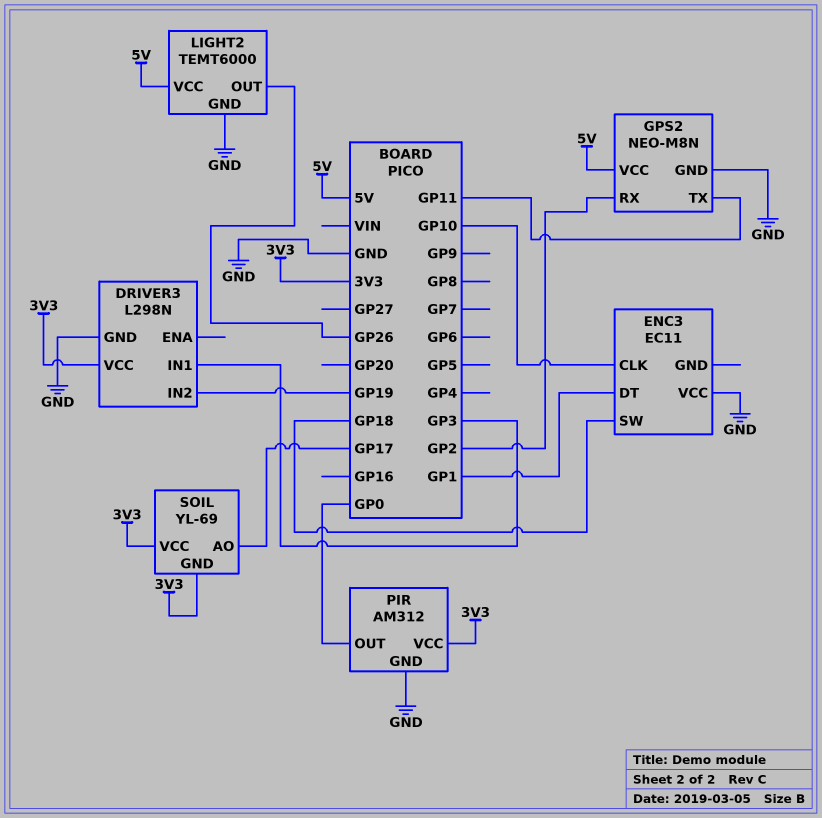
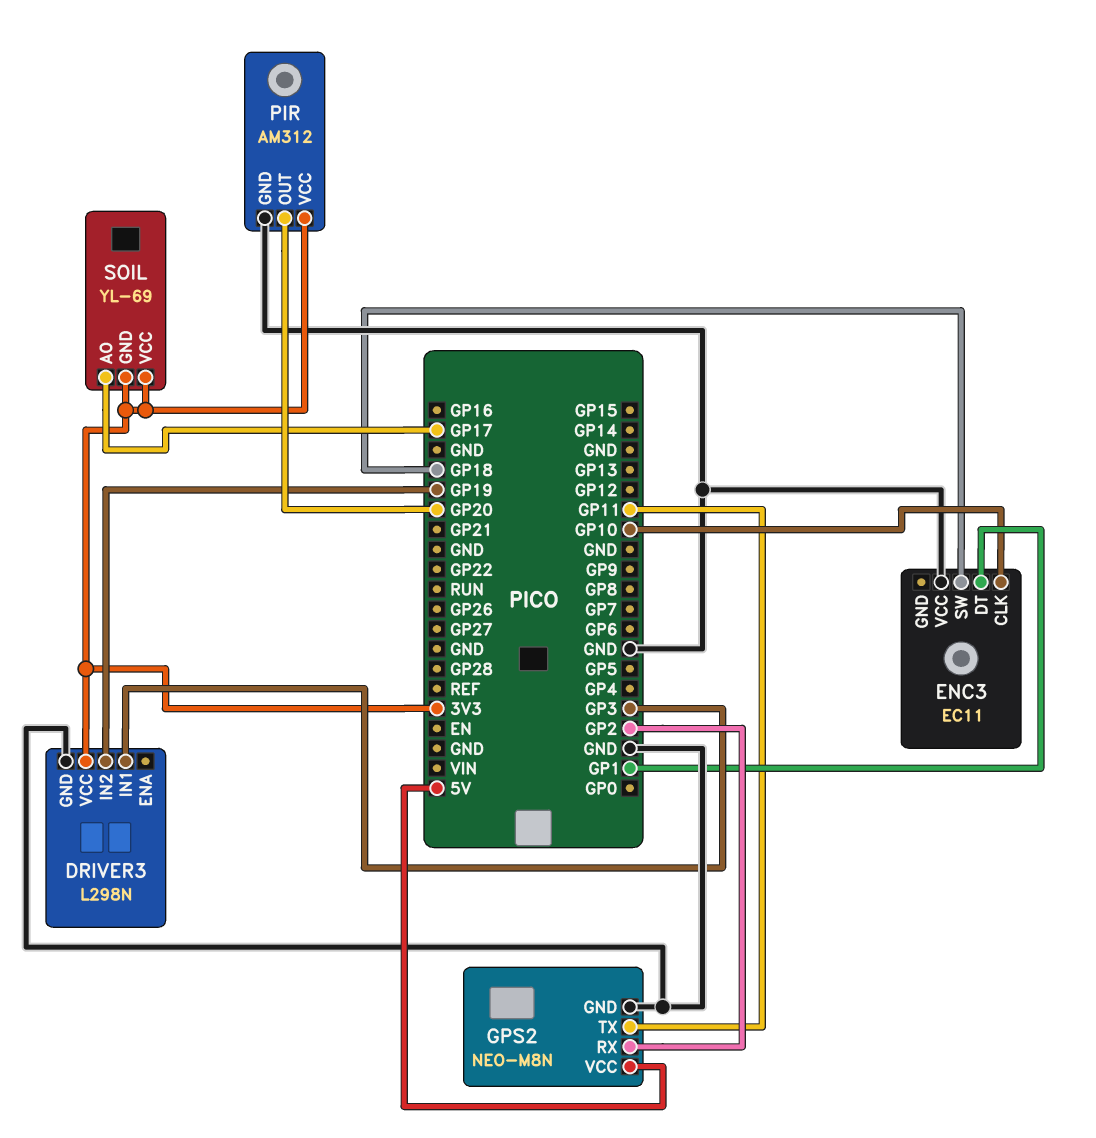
LIGHT2: TEMT6000 -> none
LIGHT2 pin GND: GND -> none
LIGHT2 pin OUT: GP26 -> none
LIGHT2 pin VCC: 5V -> none
PIR pin OUT: GP0 -> GP20

